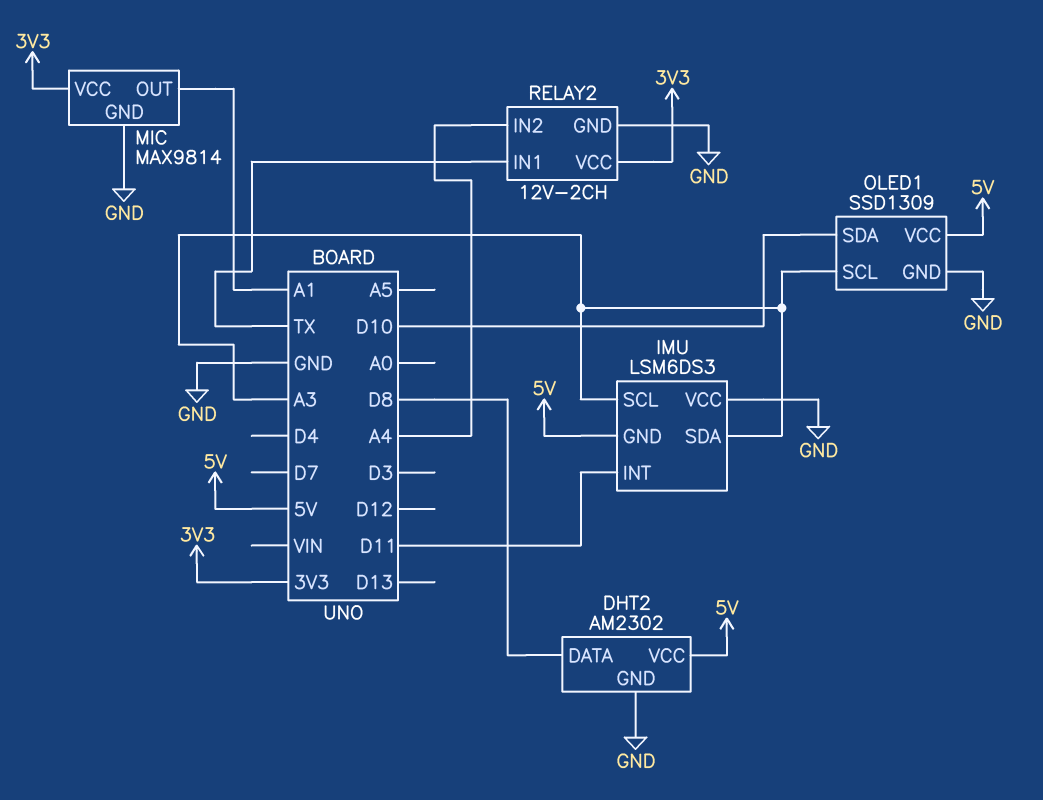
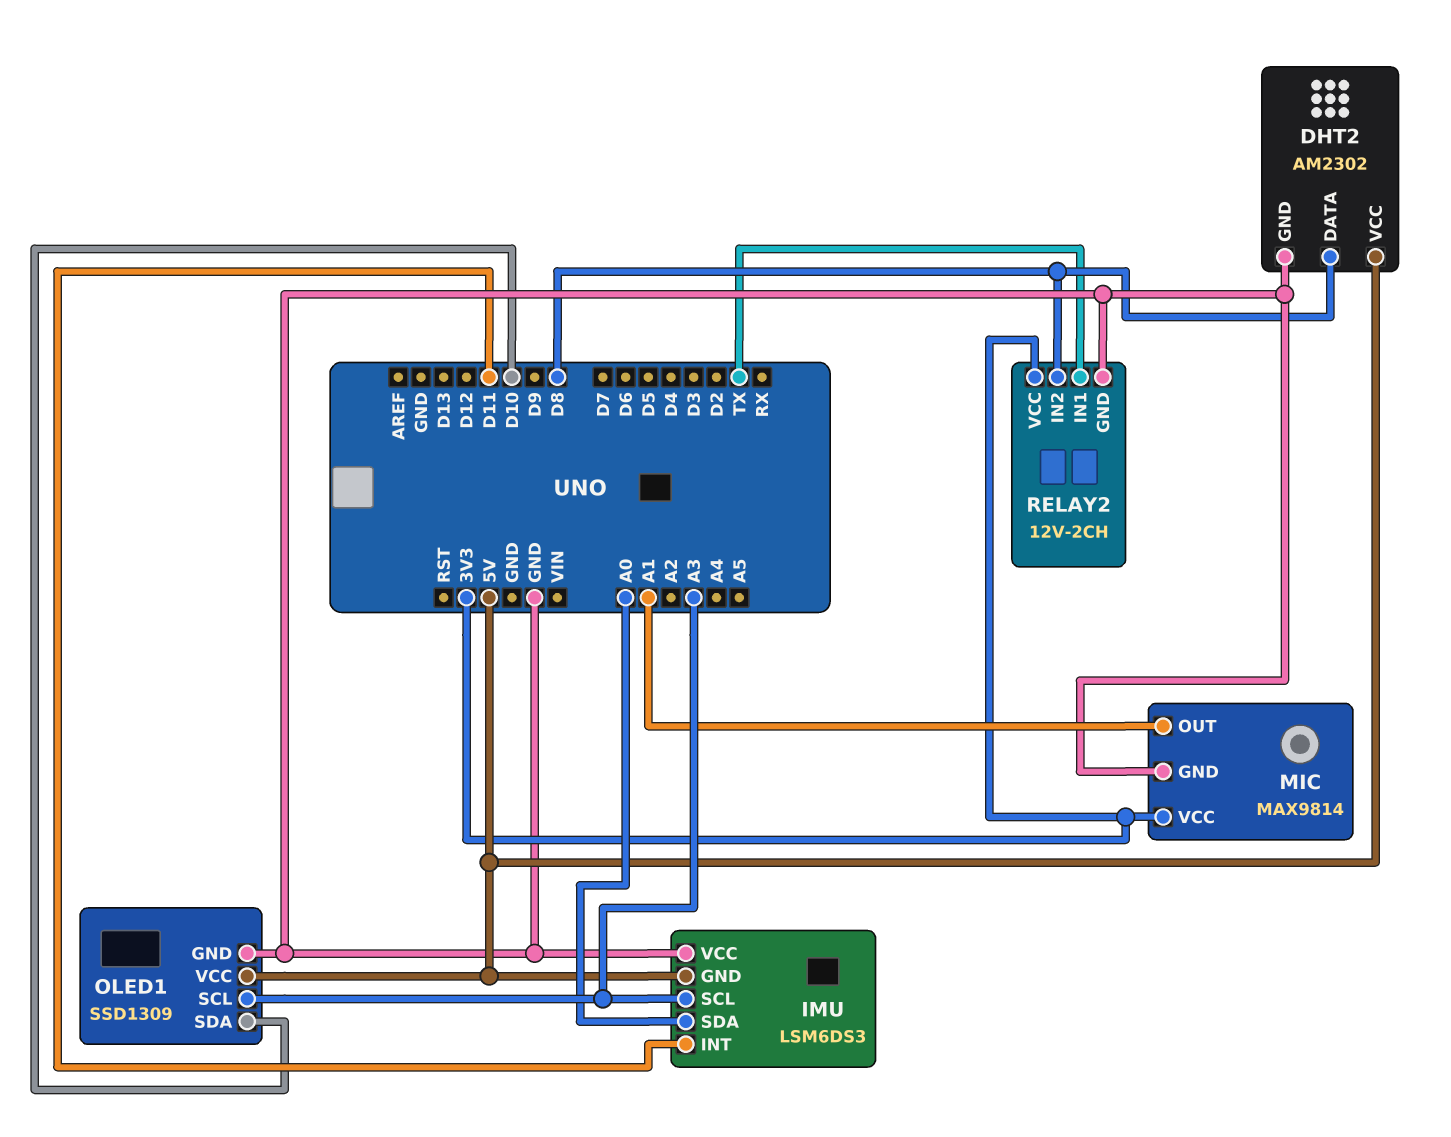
IMU pin SDA: A3 -> A0
RELAY2 pin IN2: A4 -> D8

